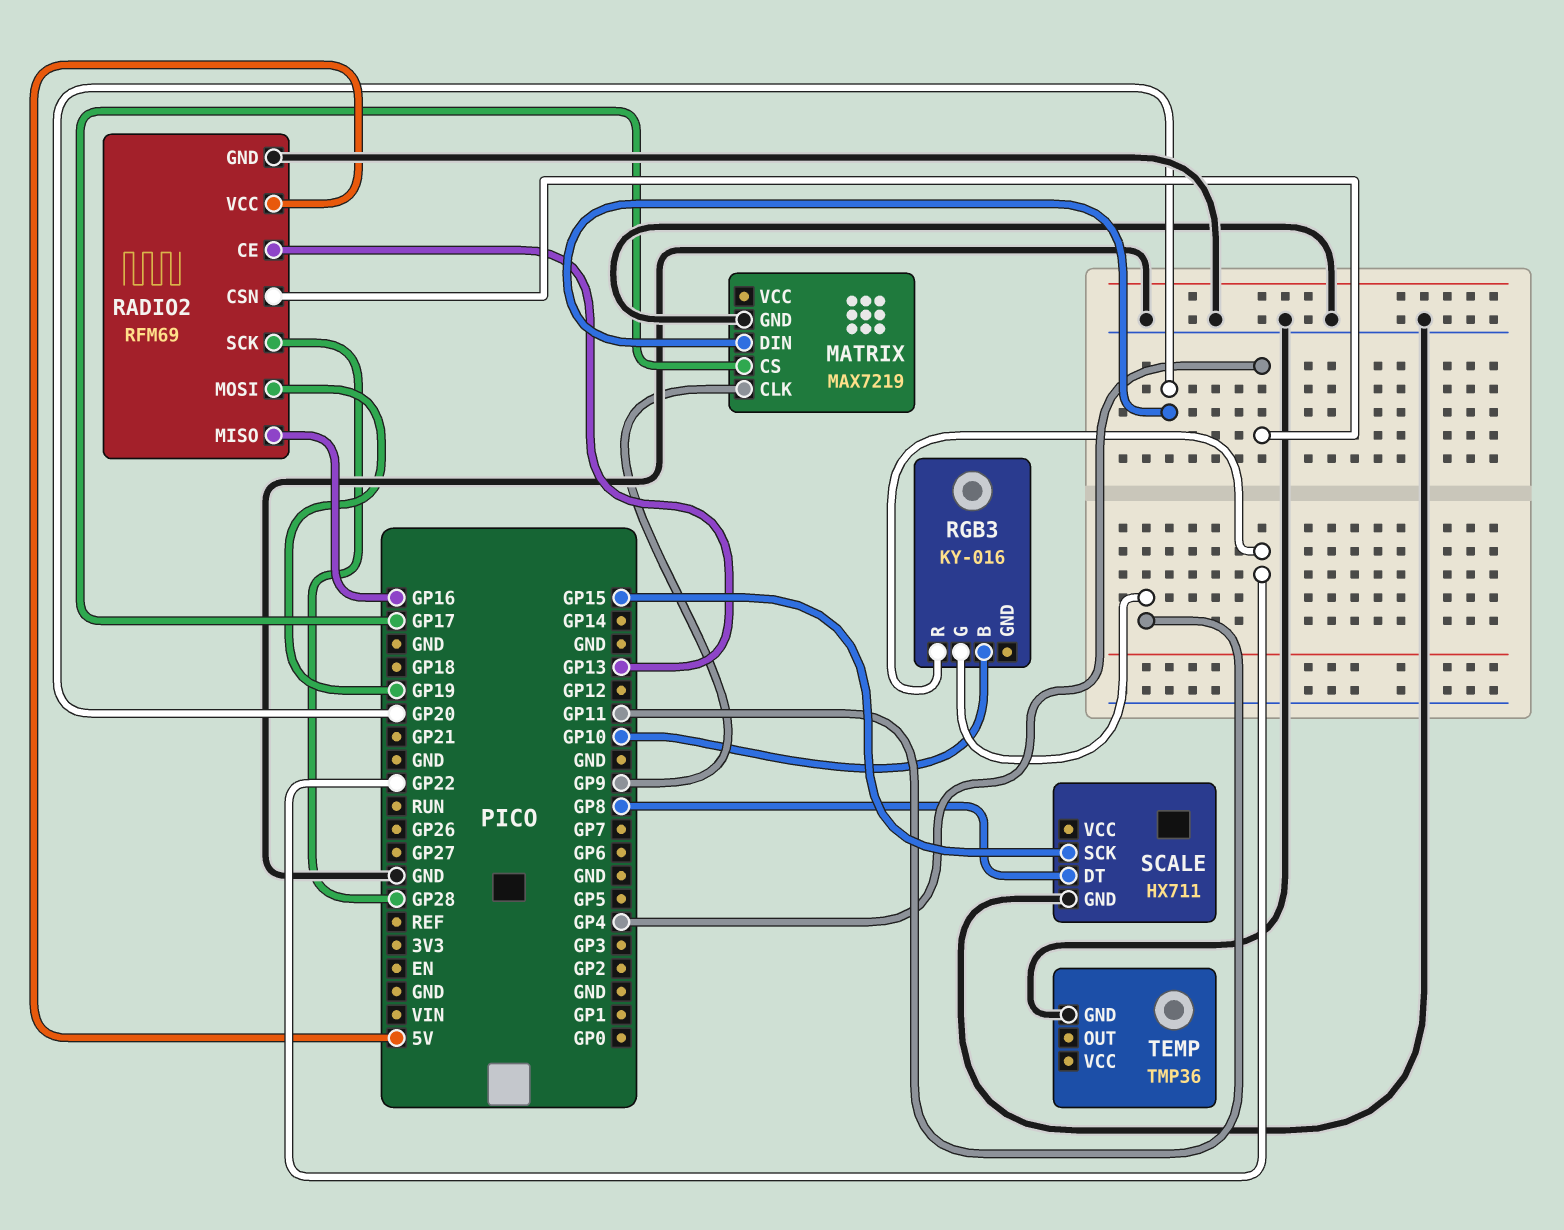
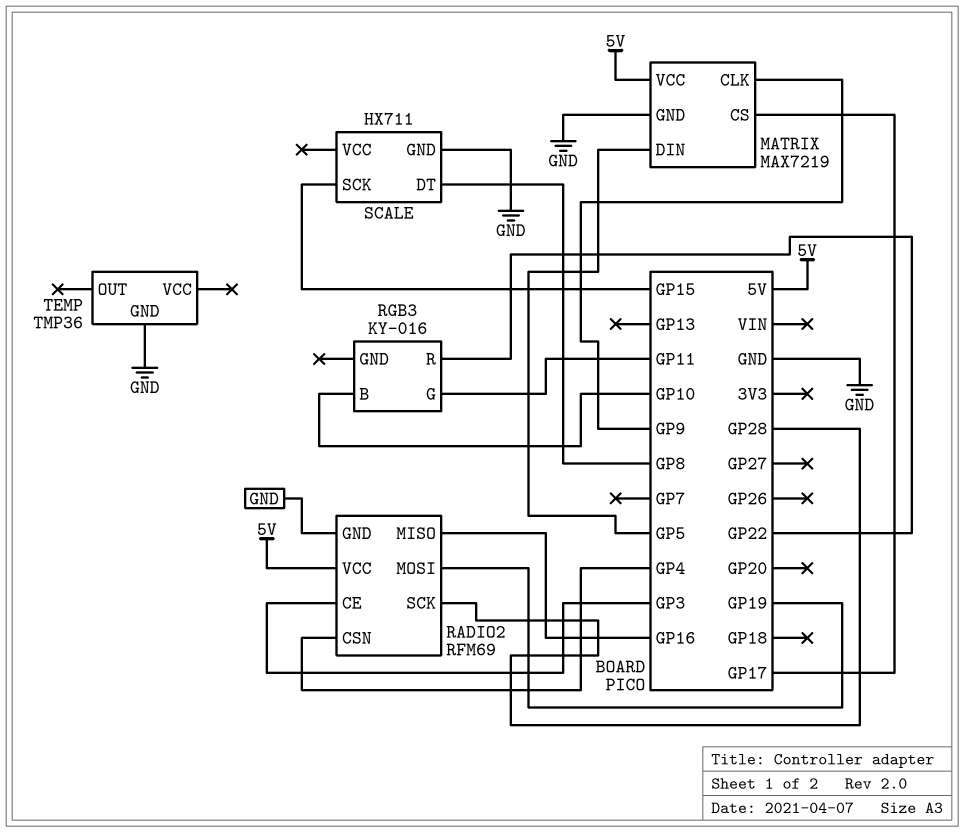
MATRIX pin DIN: GP20 -> GP5
MATRIX pin VCC: none -> 5V
RADIO2 pin CE: GP13 -> GP3

